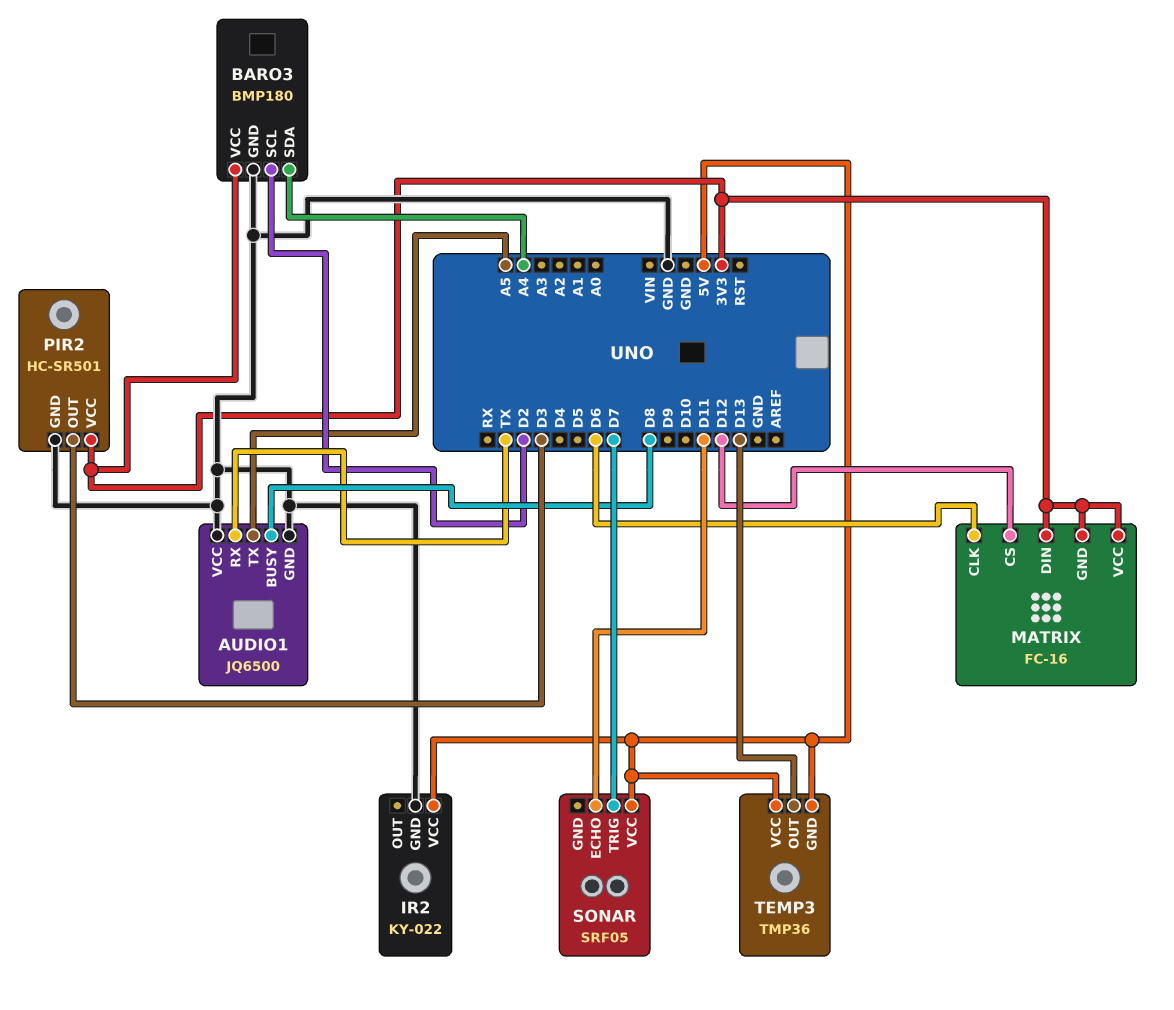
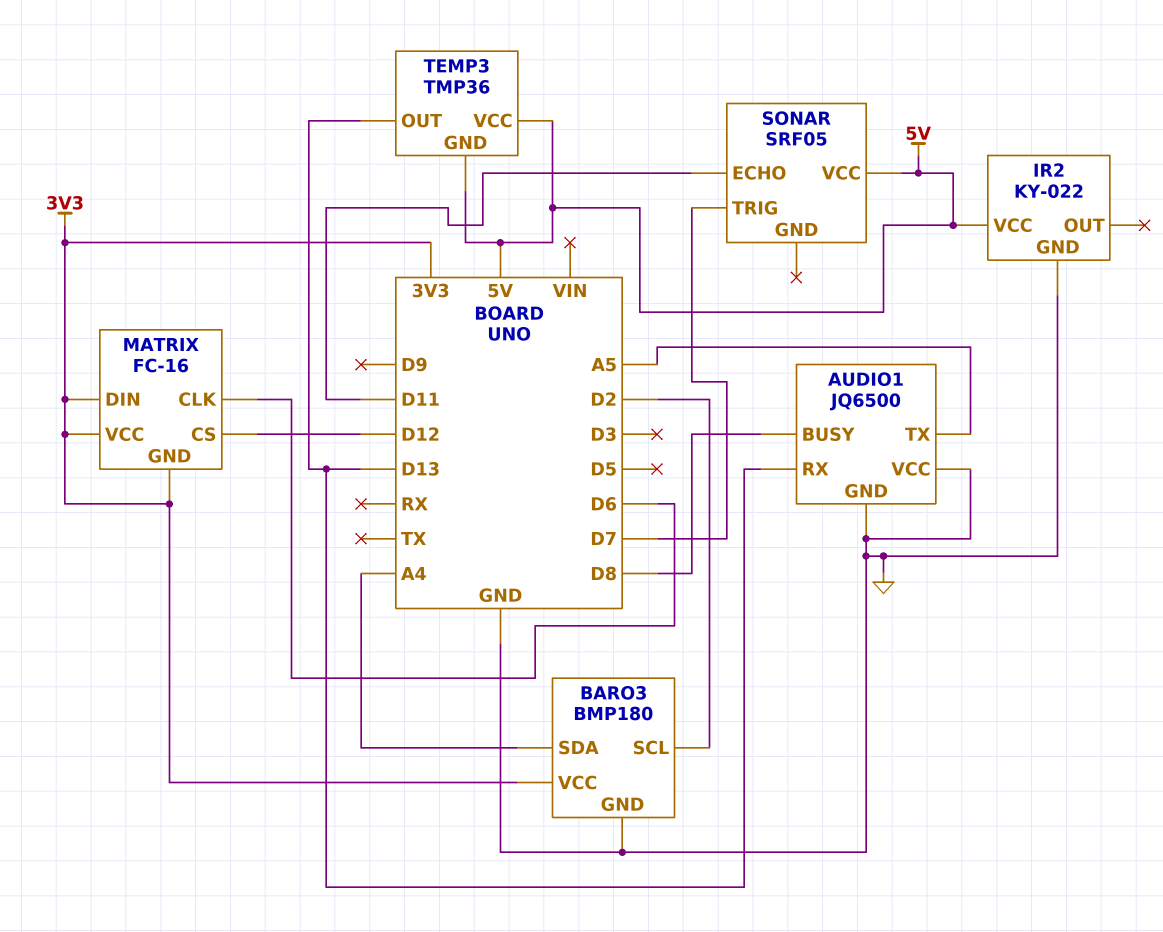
AUDIO1 pin RX: TX -> D13
PIR2: HC-SR501 -> none
PIR2 pin GND: GND -> none
PIR2 pin OUT: D3 -> none
PIR2 pin VCC: 3V3 -> none

